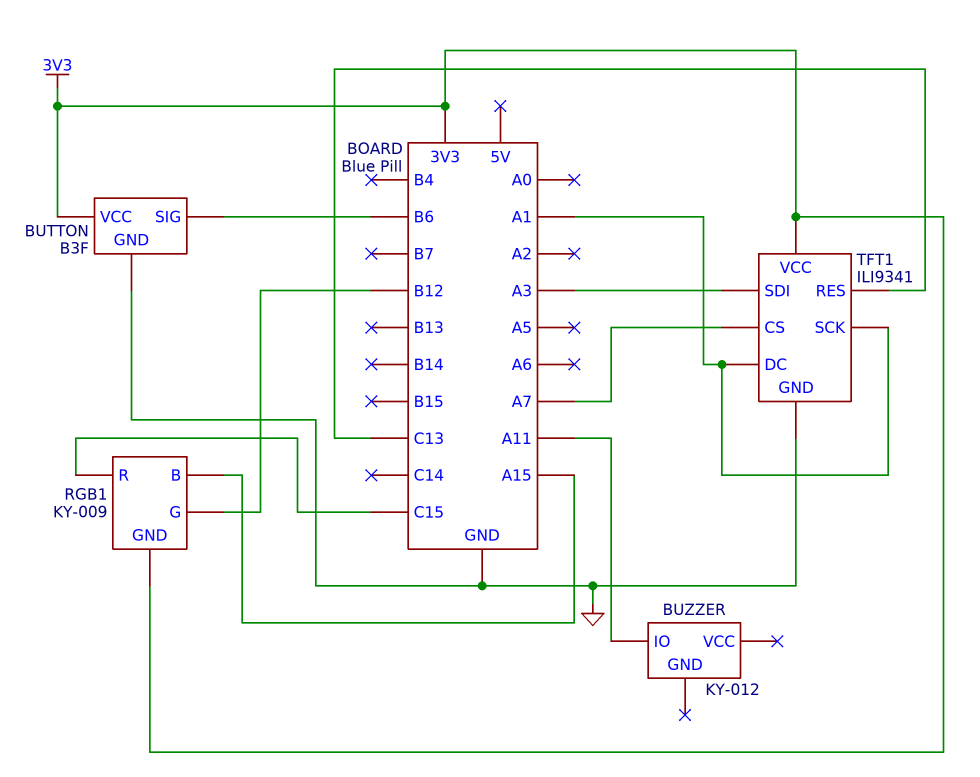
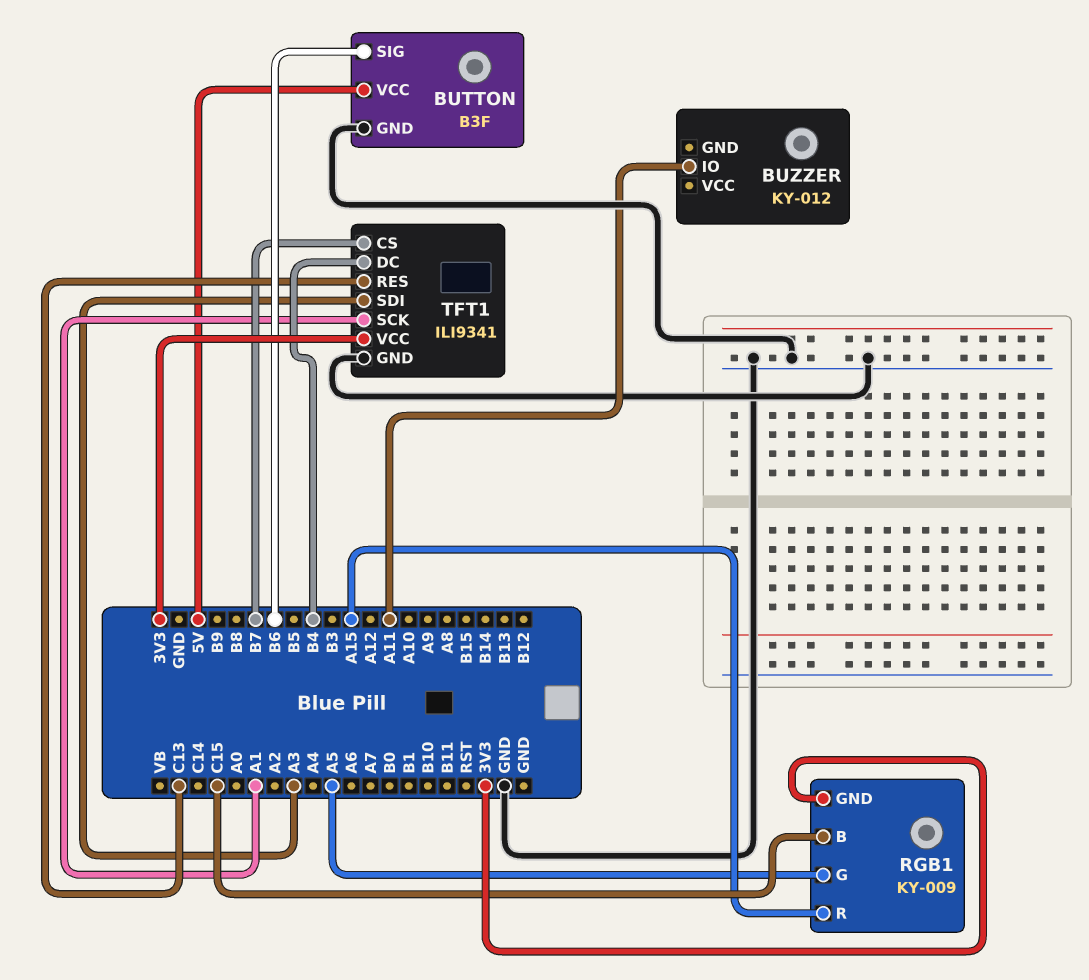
BUTTON pin VCC: 3V3 -> 5V
RGB1 pin B: A15 -> C15
RGB1 pin G: B12 -> A5
RGB1 pin R: C15 -> A15
TFT1 pin CS: A7 -> B7
TFT1 pin DC: A1 -> B4

